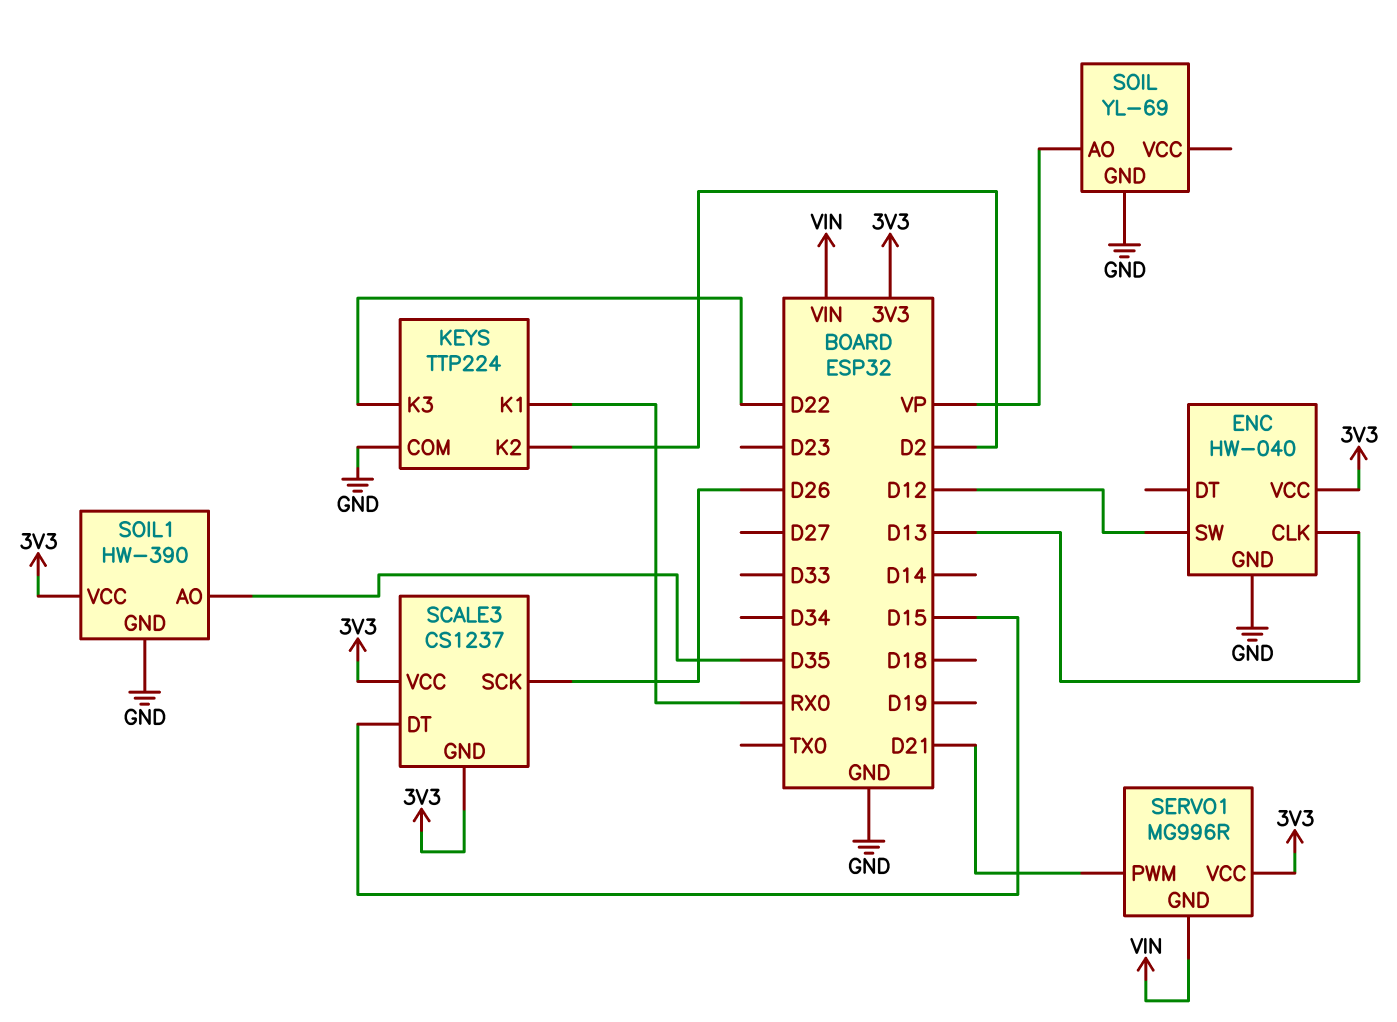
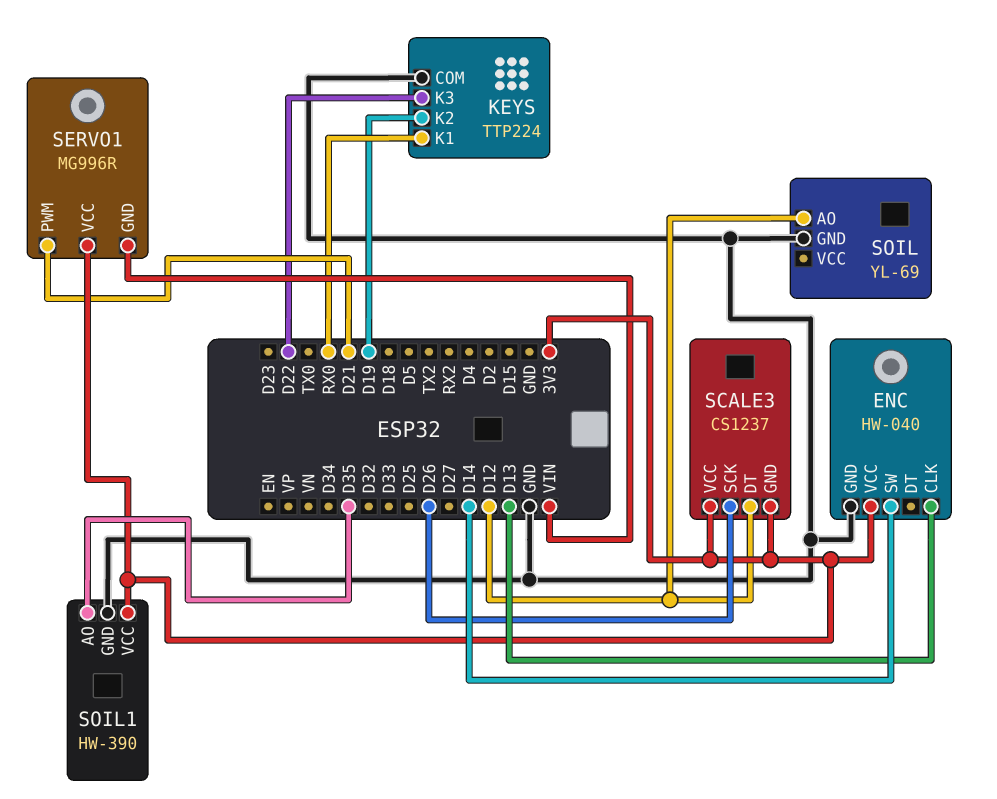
ENC pin SW: D12 -> D14
KEYS pin K2: D2 -> D19
SCALE3 pin DT: D15 -> D12
SOIL pin AO: VP -> D12

